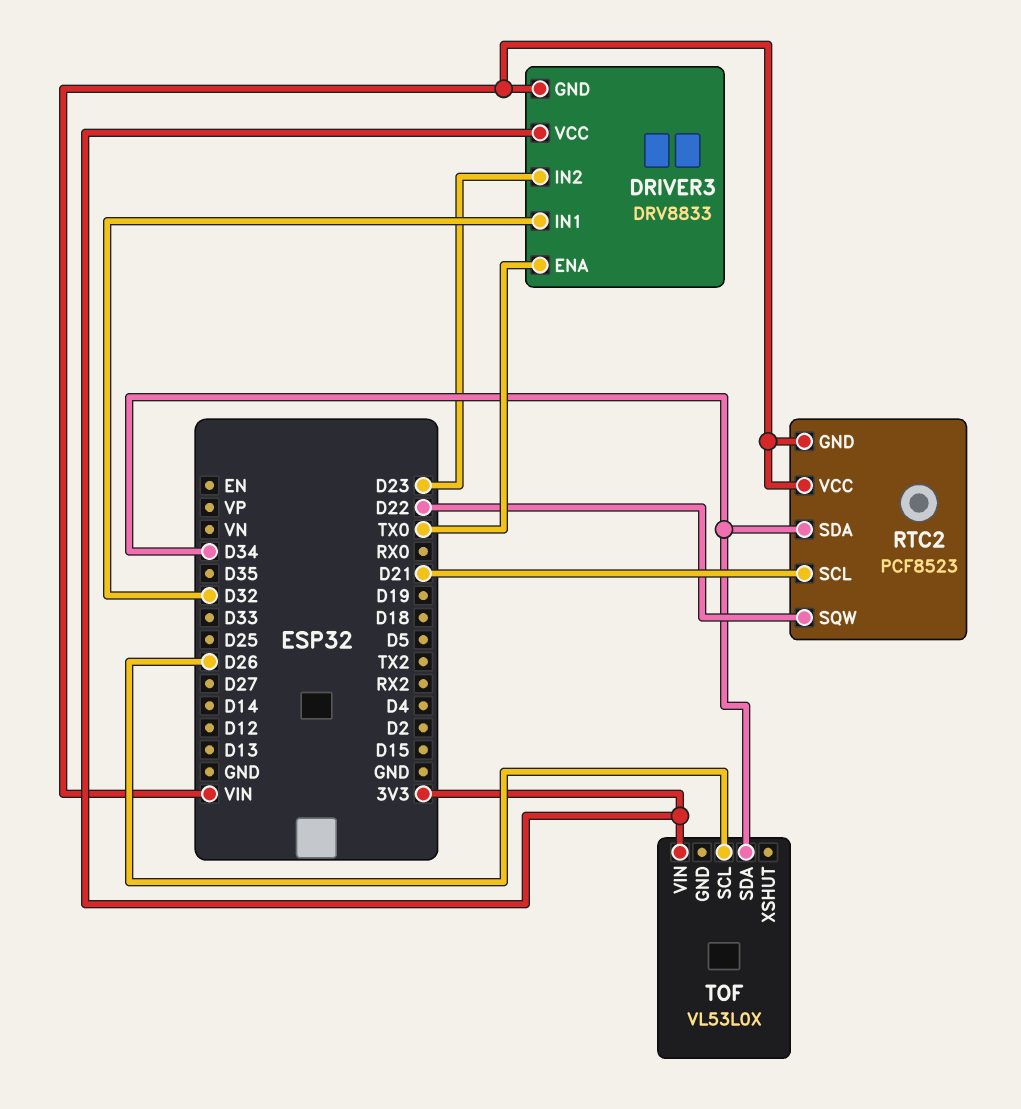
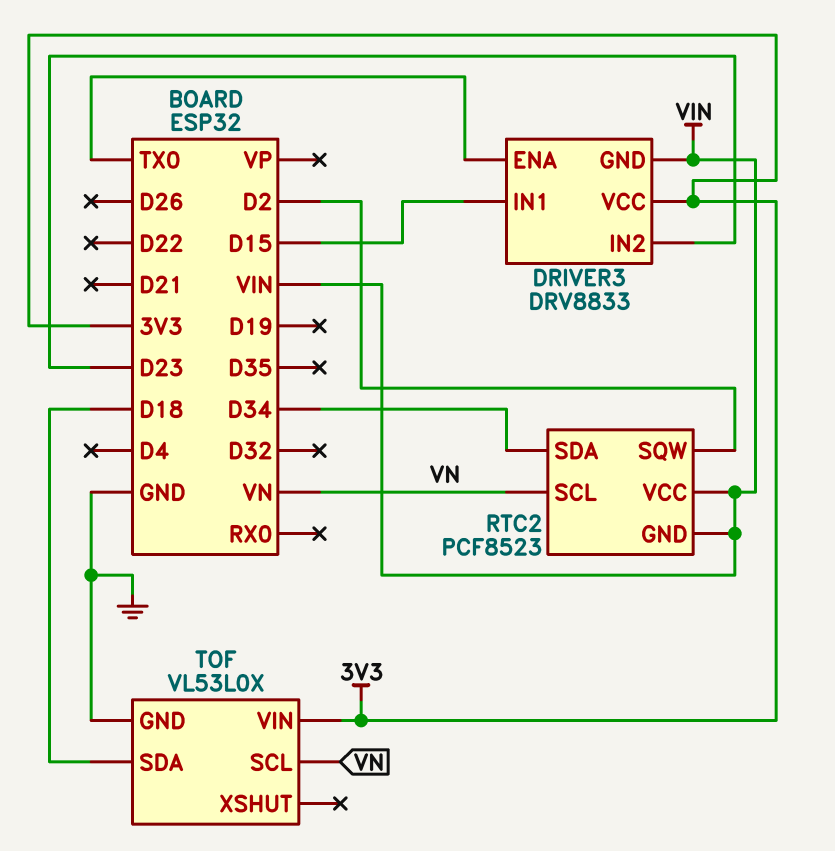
DRIVER3 pin IN1: D32 -> D15
RTC2 pin SCL: D21 -> VN
RTC2 pin SQW: D22 -> D2
TOF pin GND: none -> GND
TOF pin SCL: D26 -> VN
TOF pin SDA: D34 -> D18

